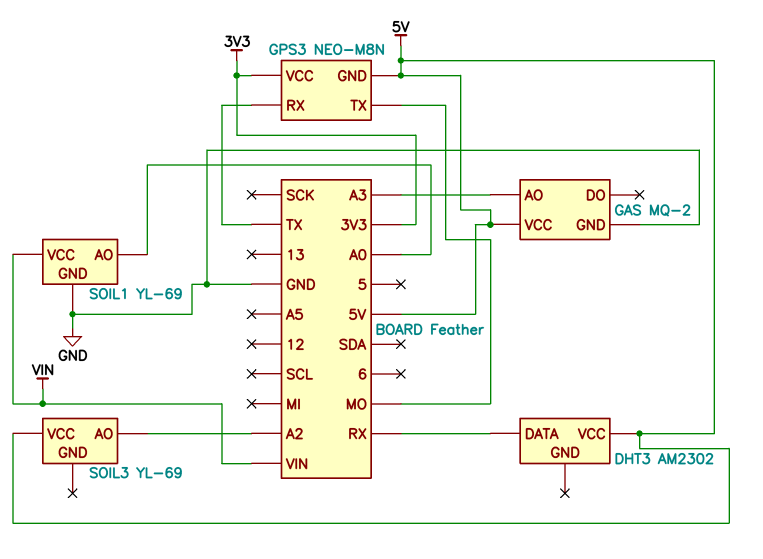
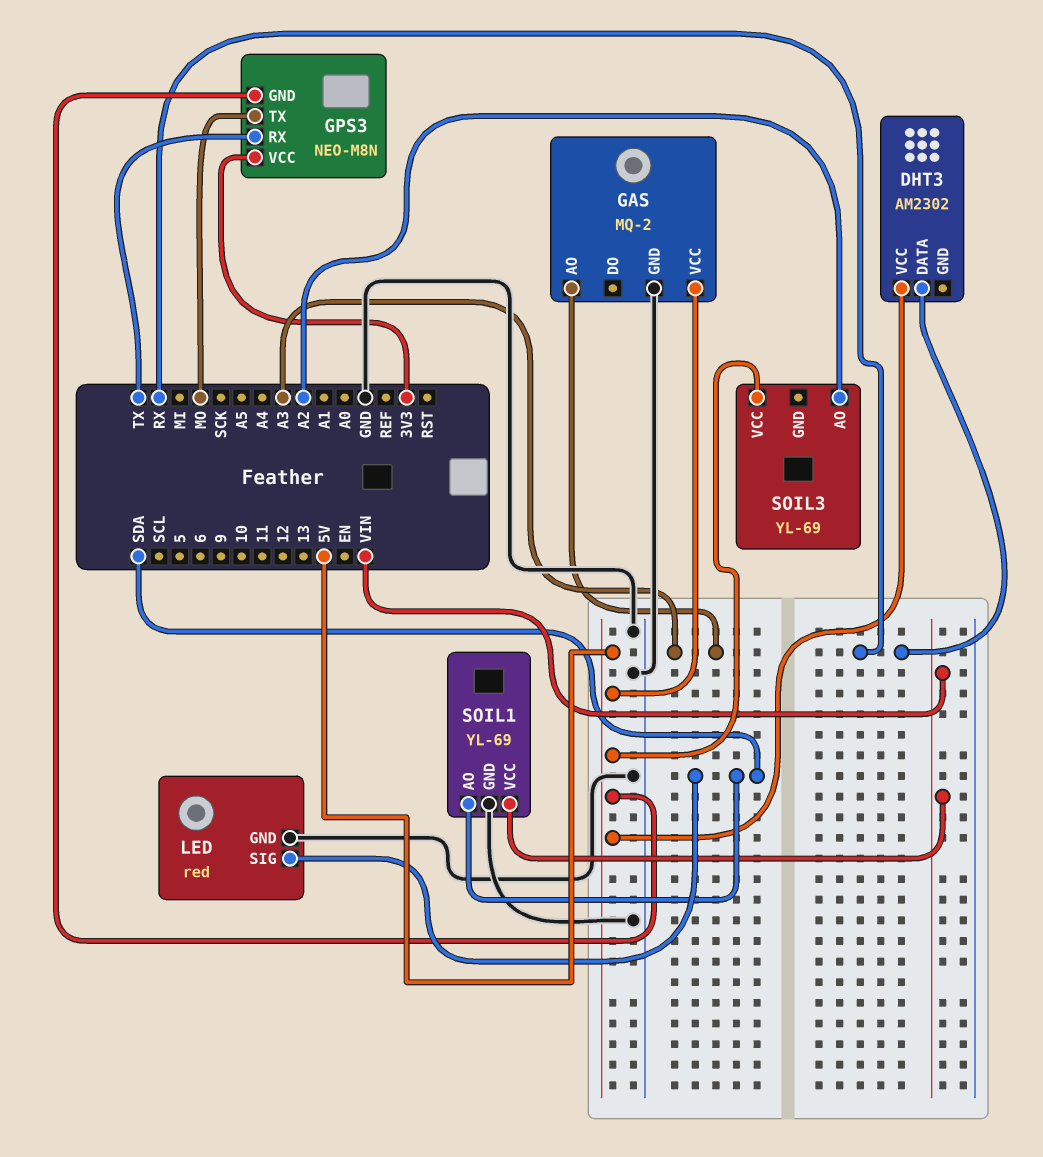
LED: none -> red
LED pin GND: none -> GND
LED pin SIG: none -> SDA
SOIL1 pin AO: A0 -> SDA

